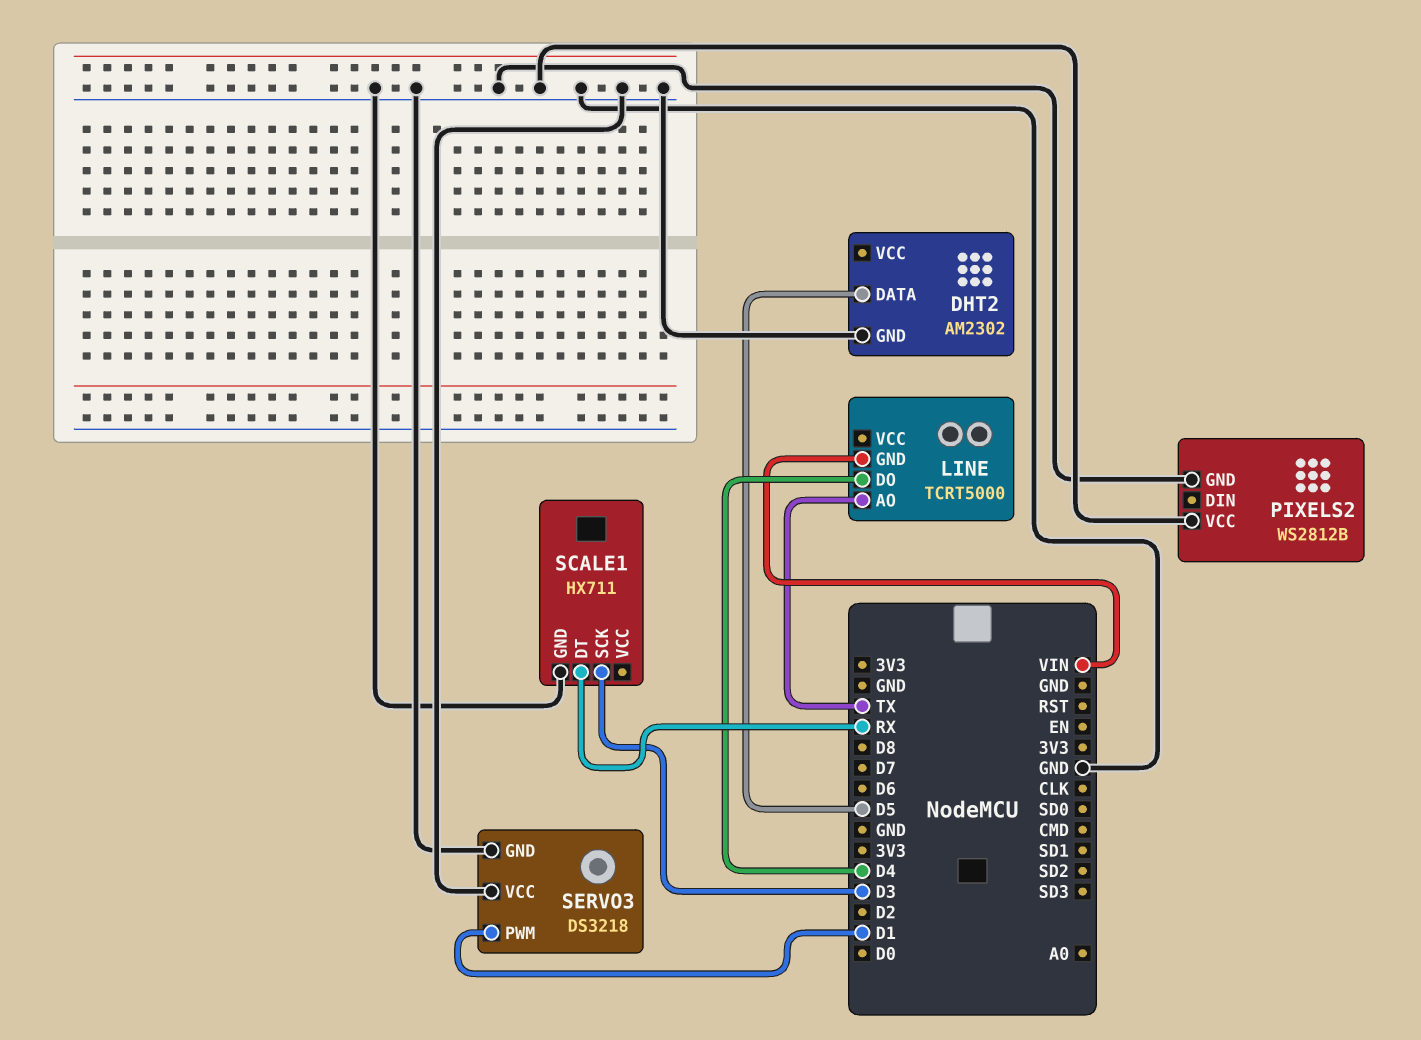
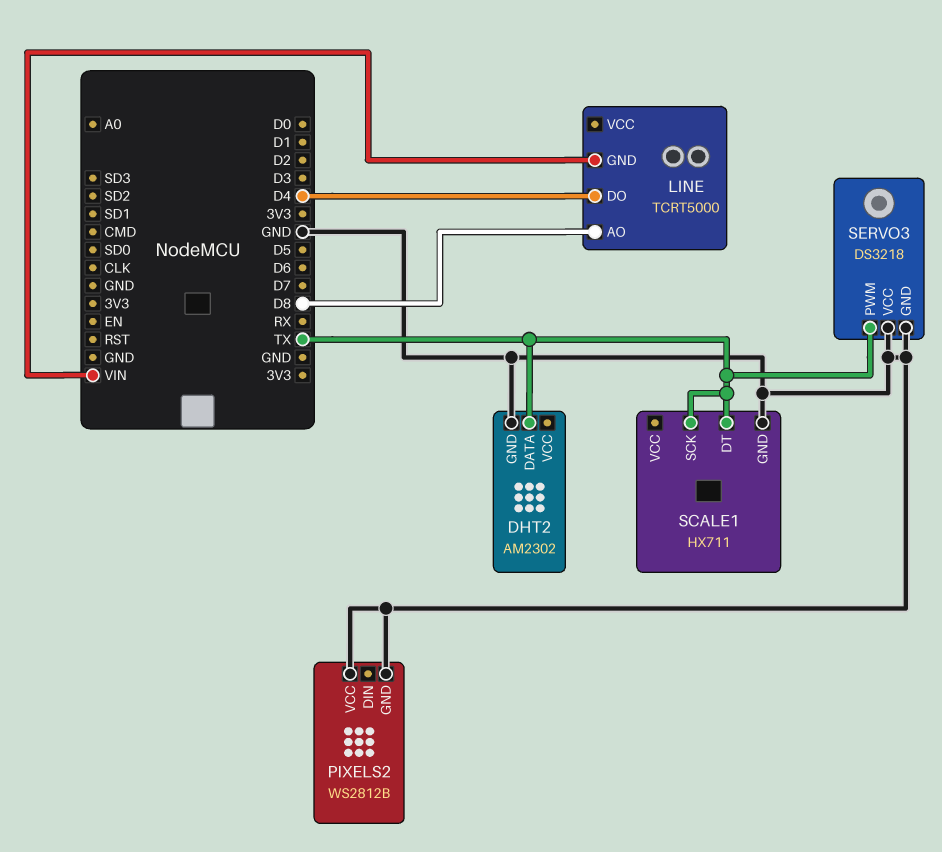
DHT2 pin DATA: D5 -> TX
LINE pin AO: TX -> D8
SCALE1 pin DT: RX -> TX
SCALE1 pin SCK: D3 -> TX
SERVO3 pin PWM: D1 -> TX

